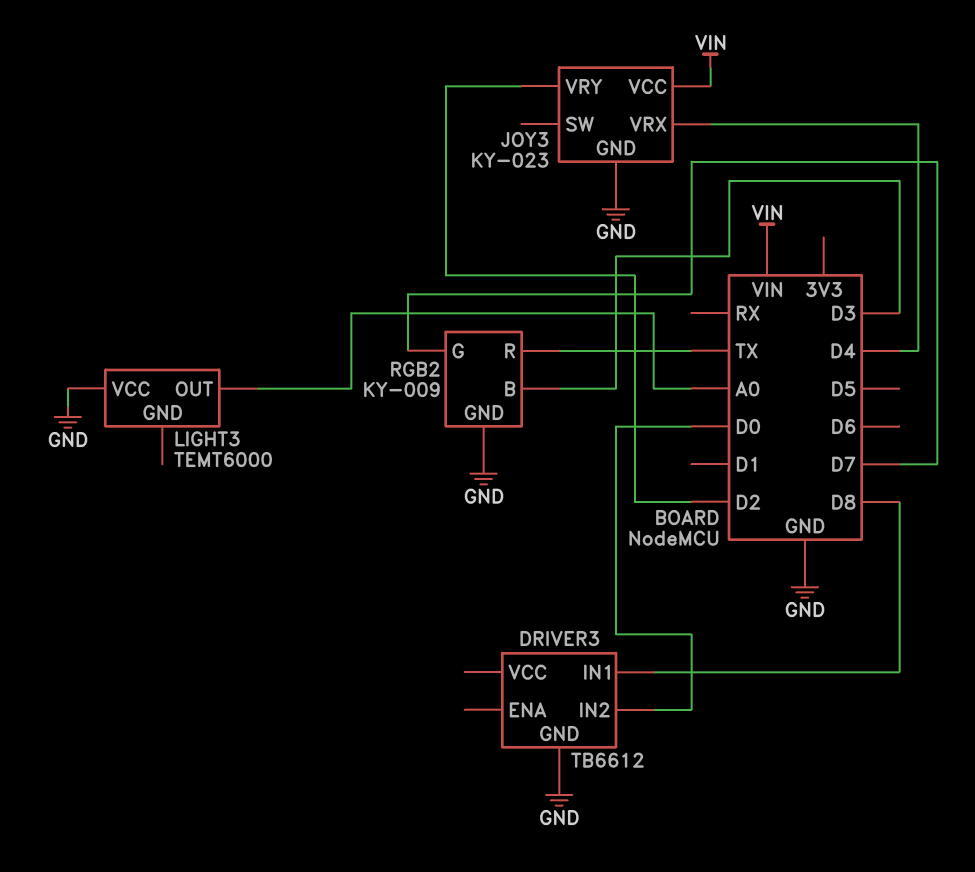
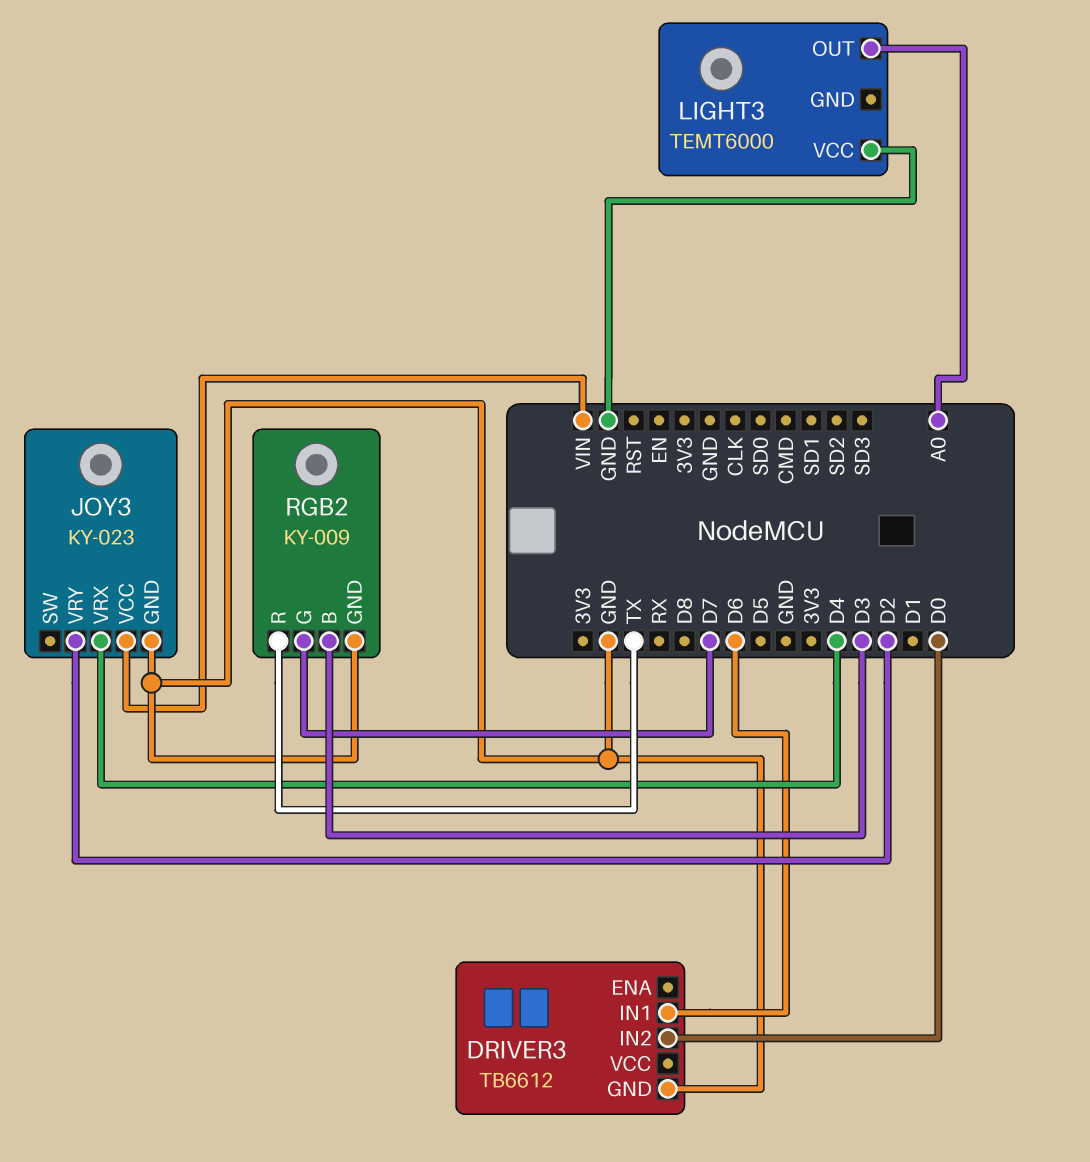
DRIVER3 pin IN1: D8 -> D6

